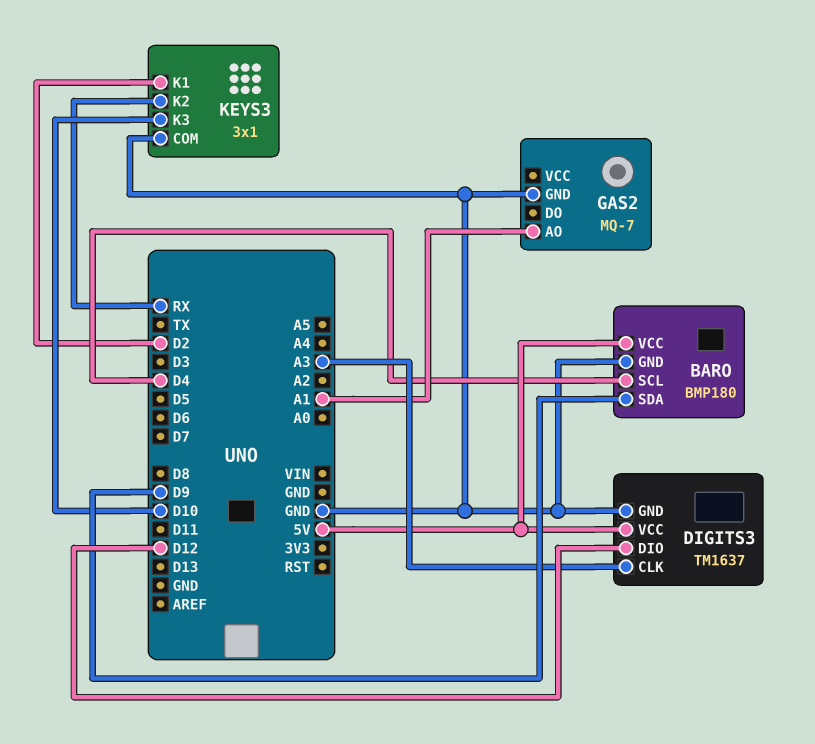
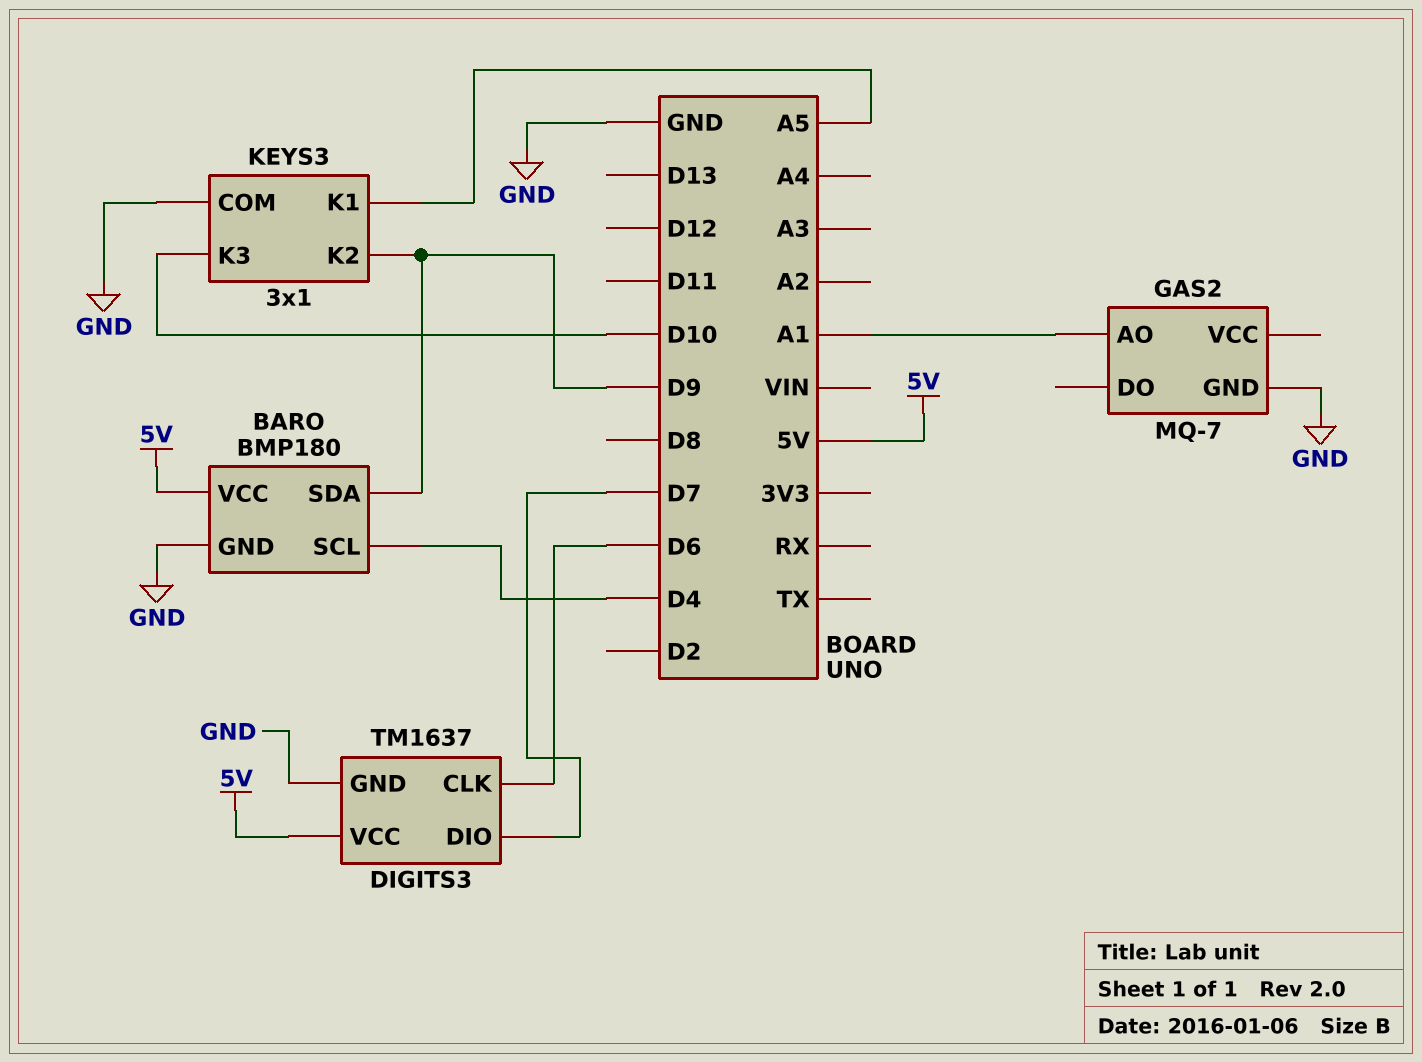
DIGITS3 pin CLK: A3 -> D6
DIGITS3 pin DIO: D12 -> D7
KEYS3 pin K1: D2 -> A5
KEYS3 pin K2: RX -> D9

